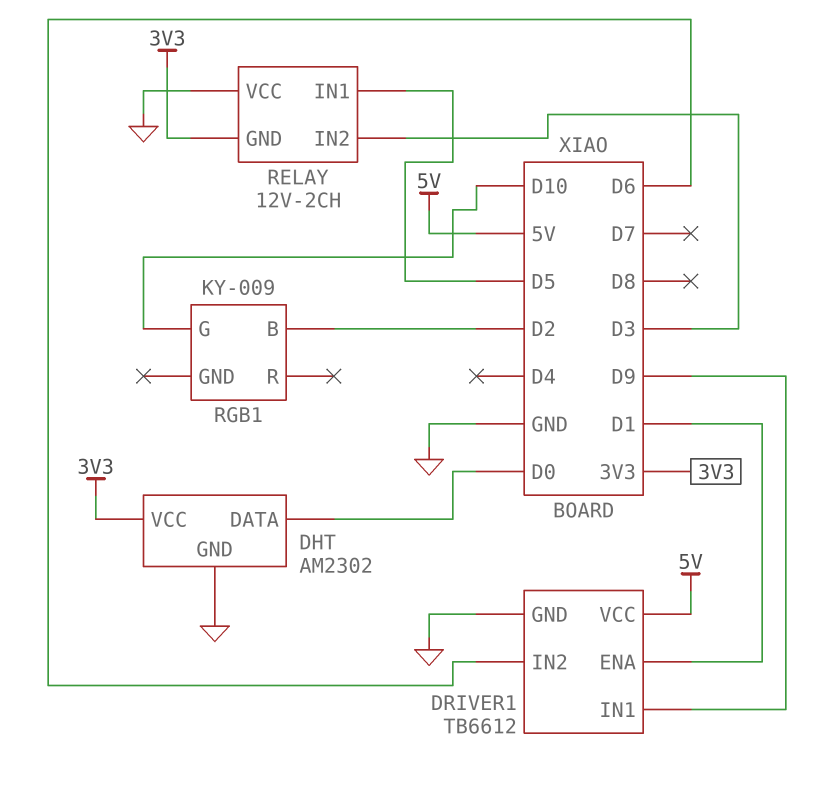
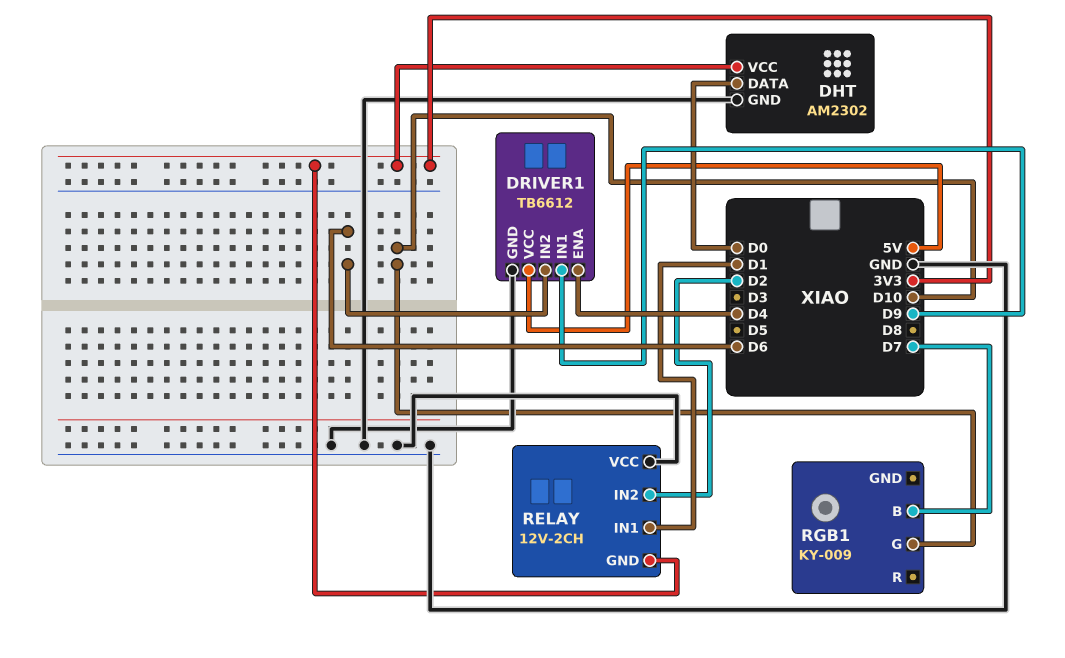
DRIVER1 pin ENA: D1 -> D4
RELAY pin IN1: D5 -> D1
RELAY pin IN2: D3 -> D2
RGB1 pin B: D2 -> D7

